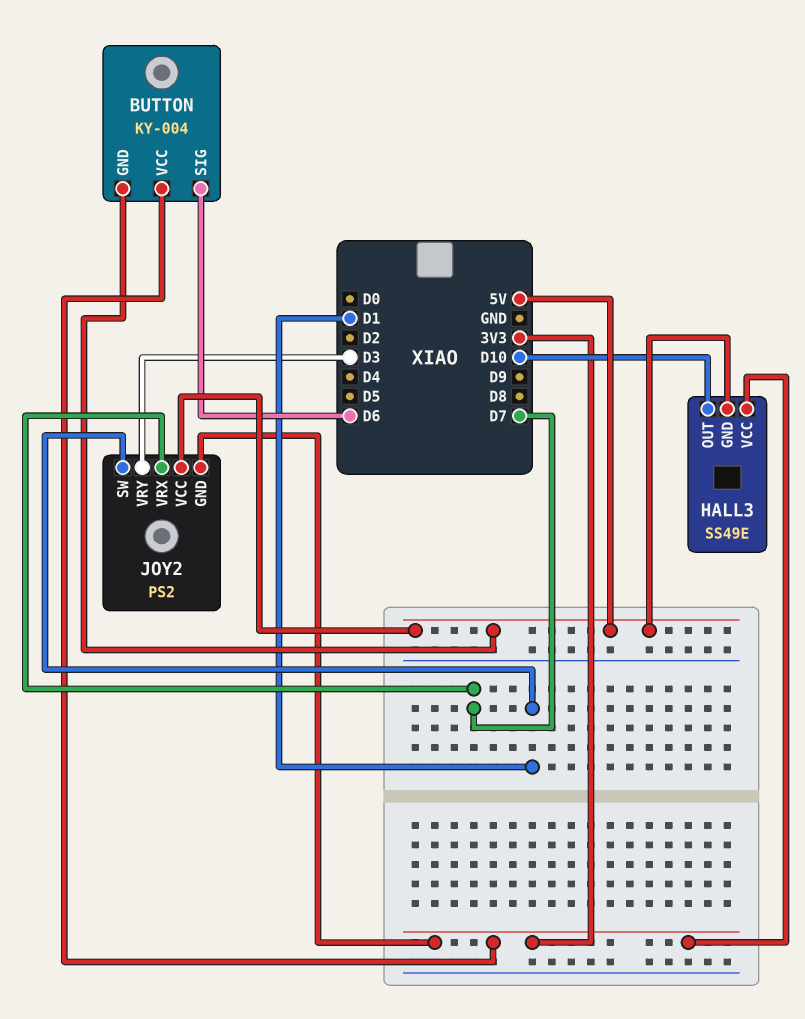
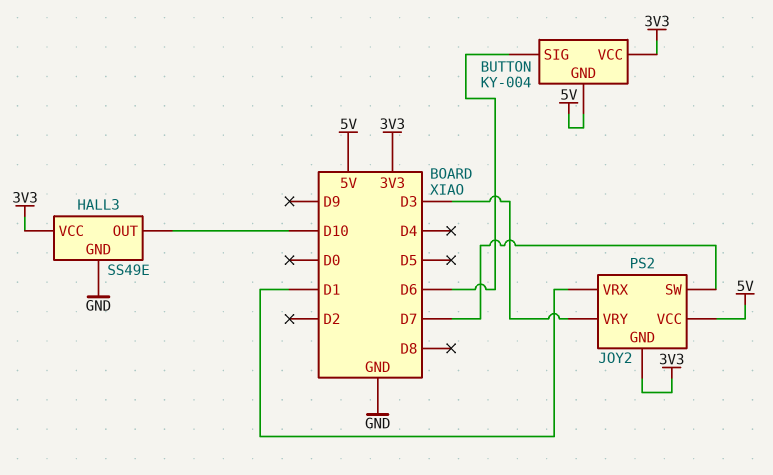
HALL3 pin GND: 5V -> GND
JOY2 pin SW: D1 -> D7
JOY2 pin VRX: D7 -> D1

